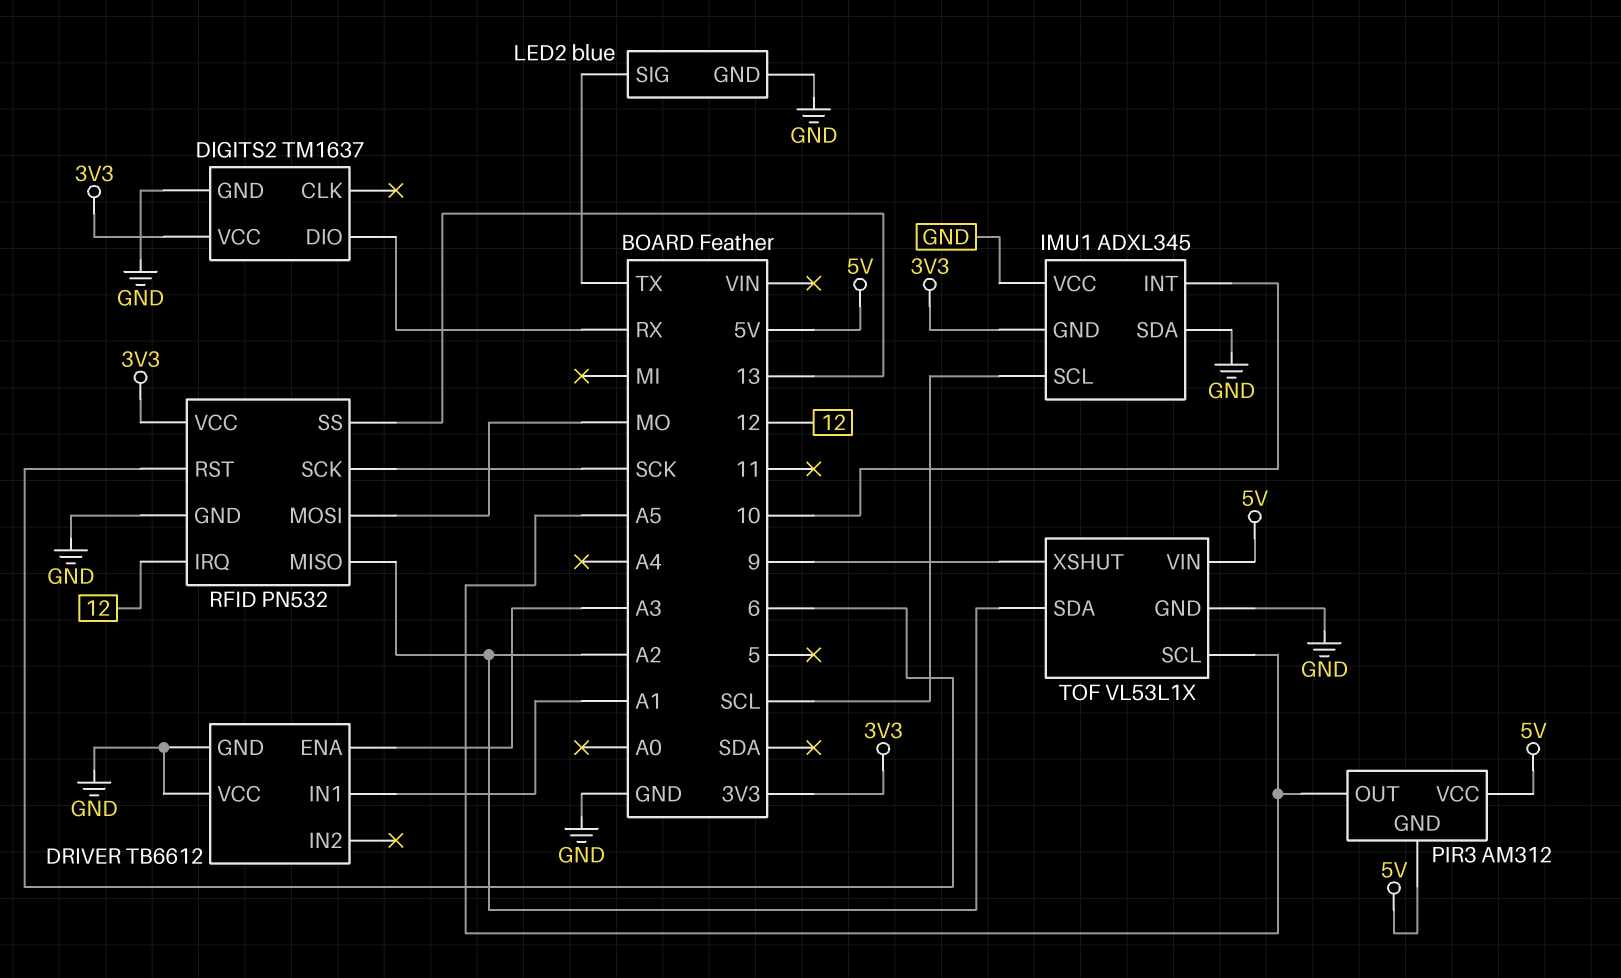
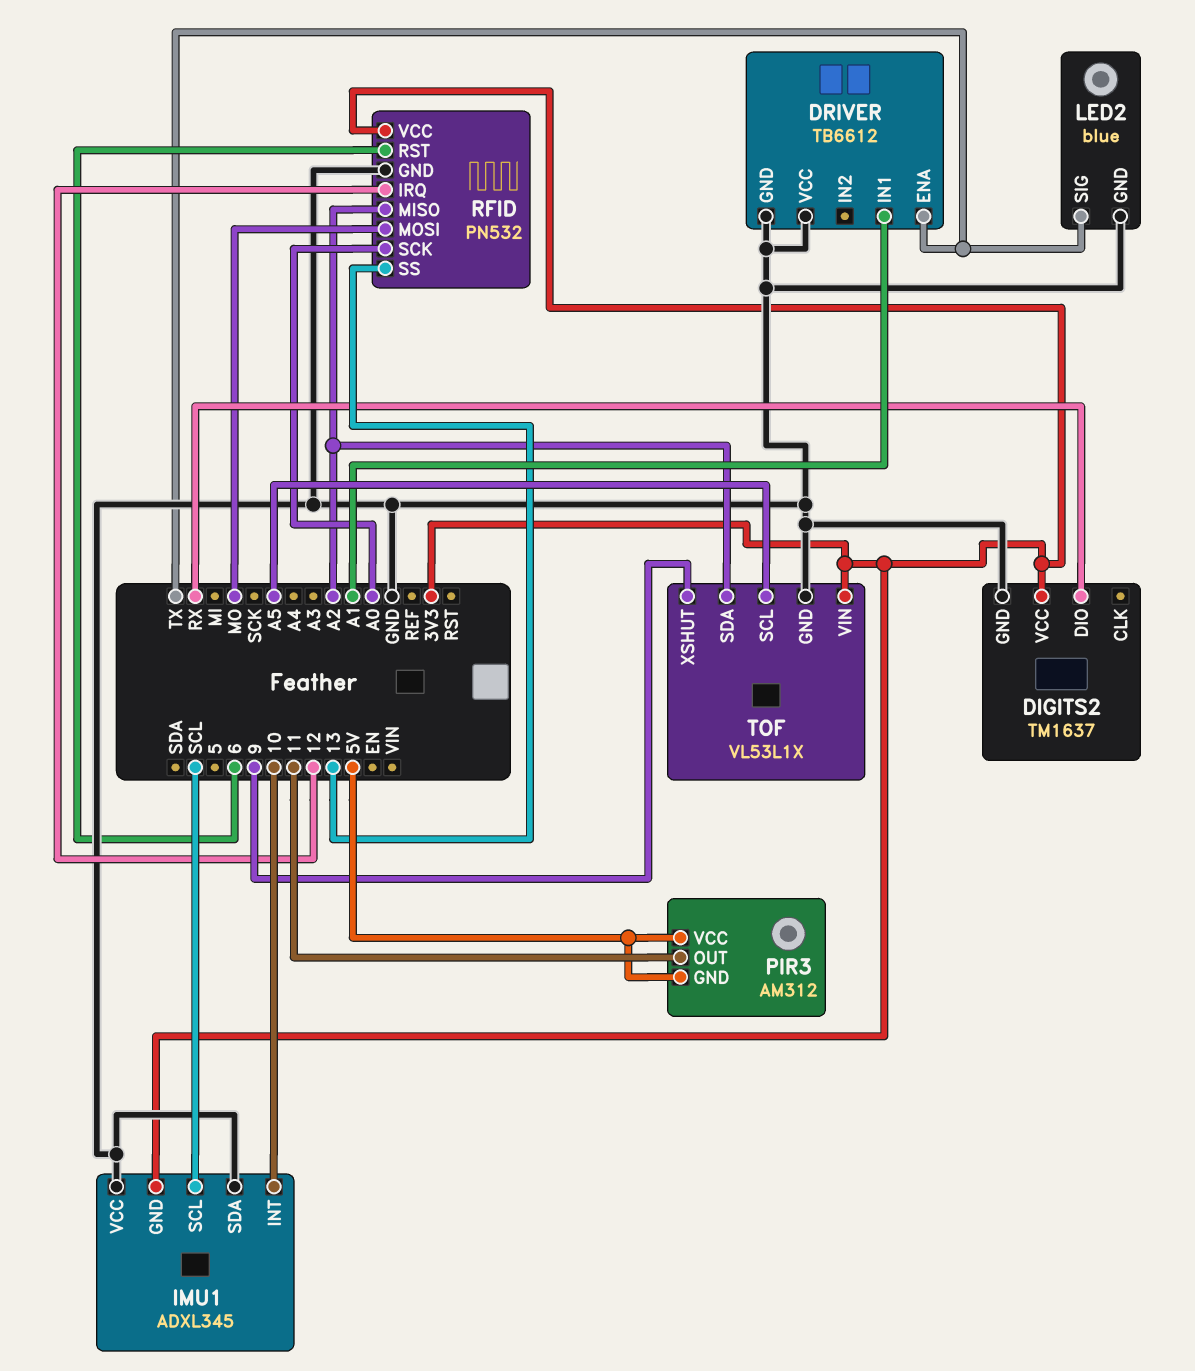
DRIVER pin ENA: A3 -> TX
PIR3 pin OUT: A5 -> 11
RFID pin SCK: SCK -> A0
TOF pin VIN: 5V -> 3V3

